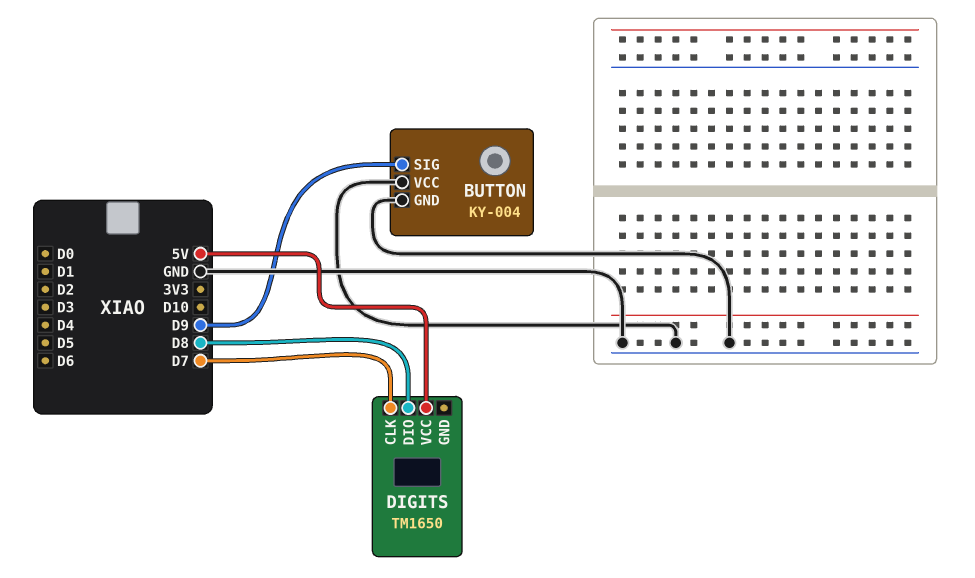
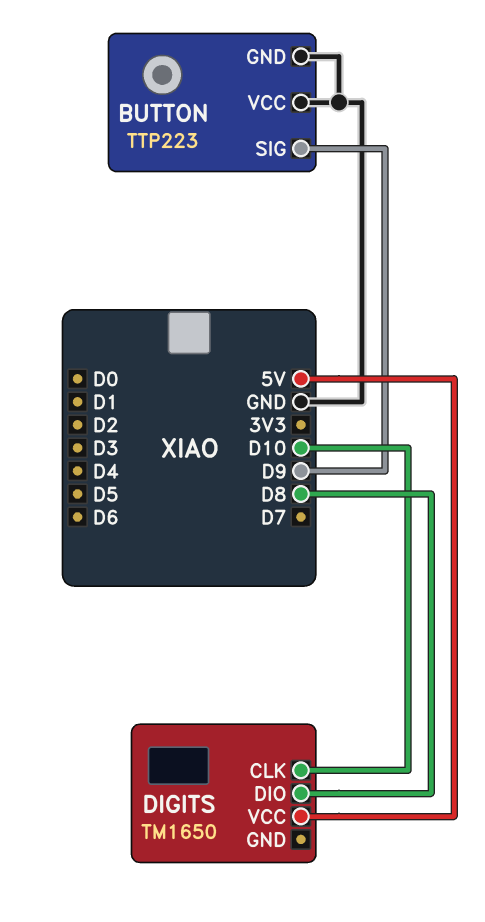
BUTTON: KY-004 -> TTP223
DIGITS pin CLK: D7 -> D10

